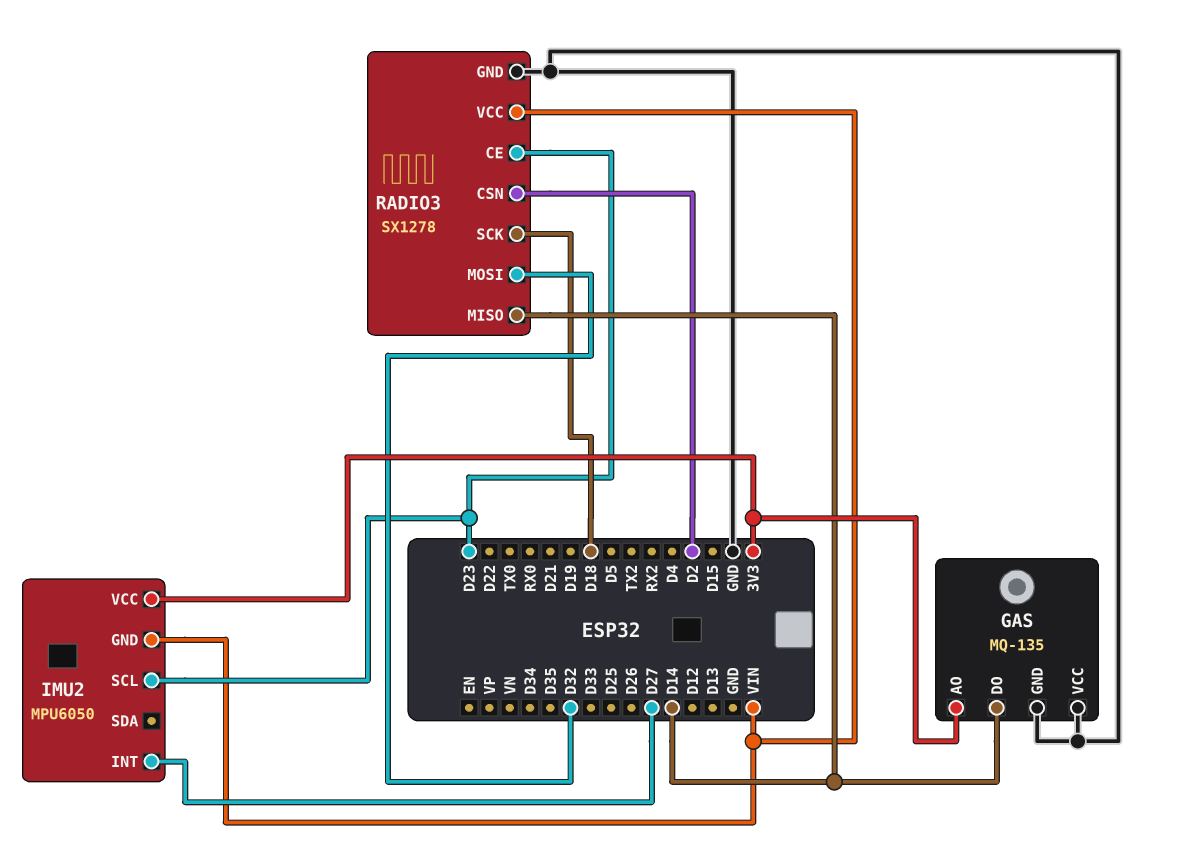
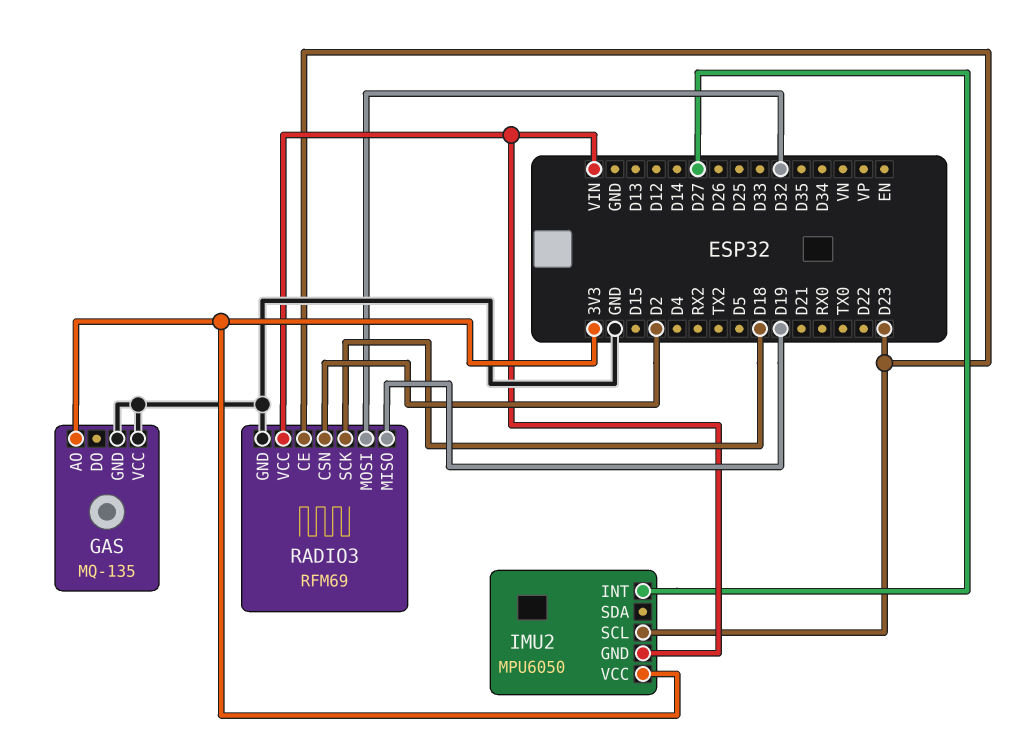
GAS pin DO: D14 -> none
RADIO3: SX1278 -> RFM69
RADIO3 pin MISO: D14 -> D19

